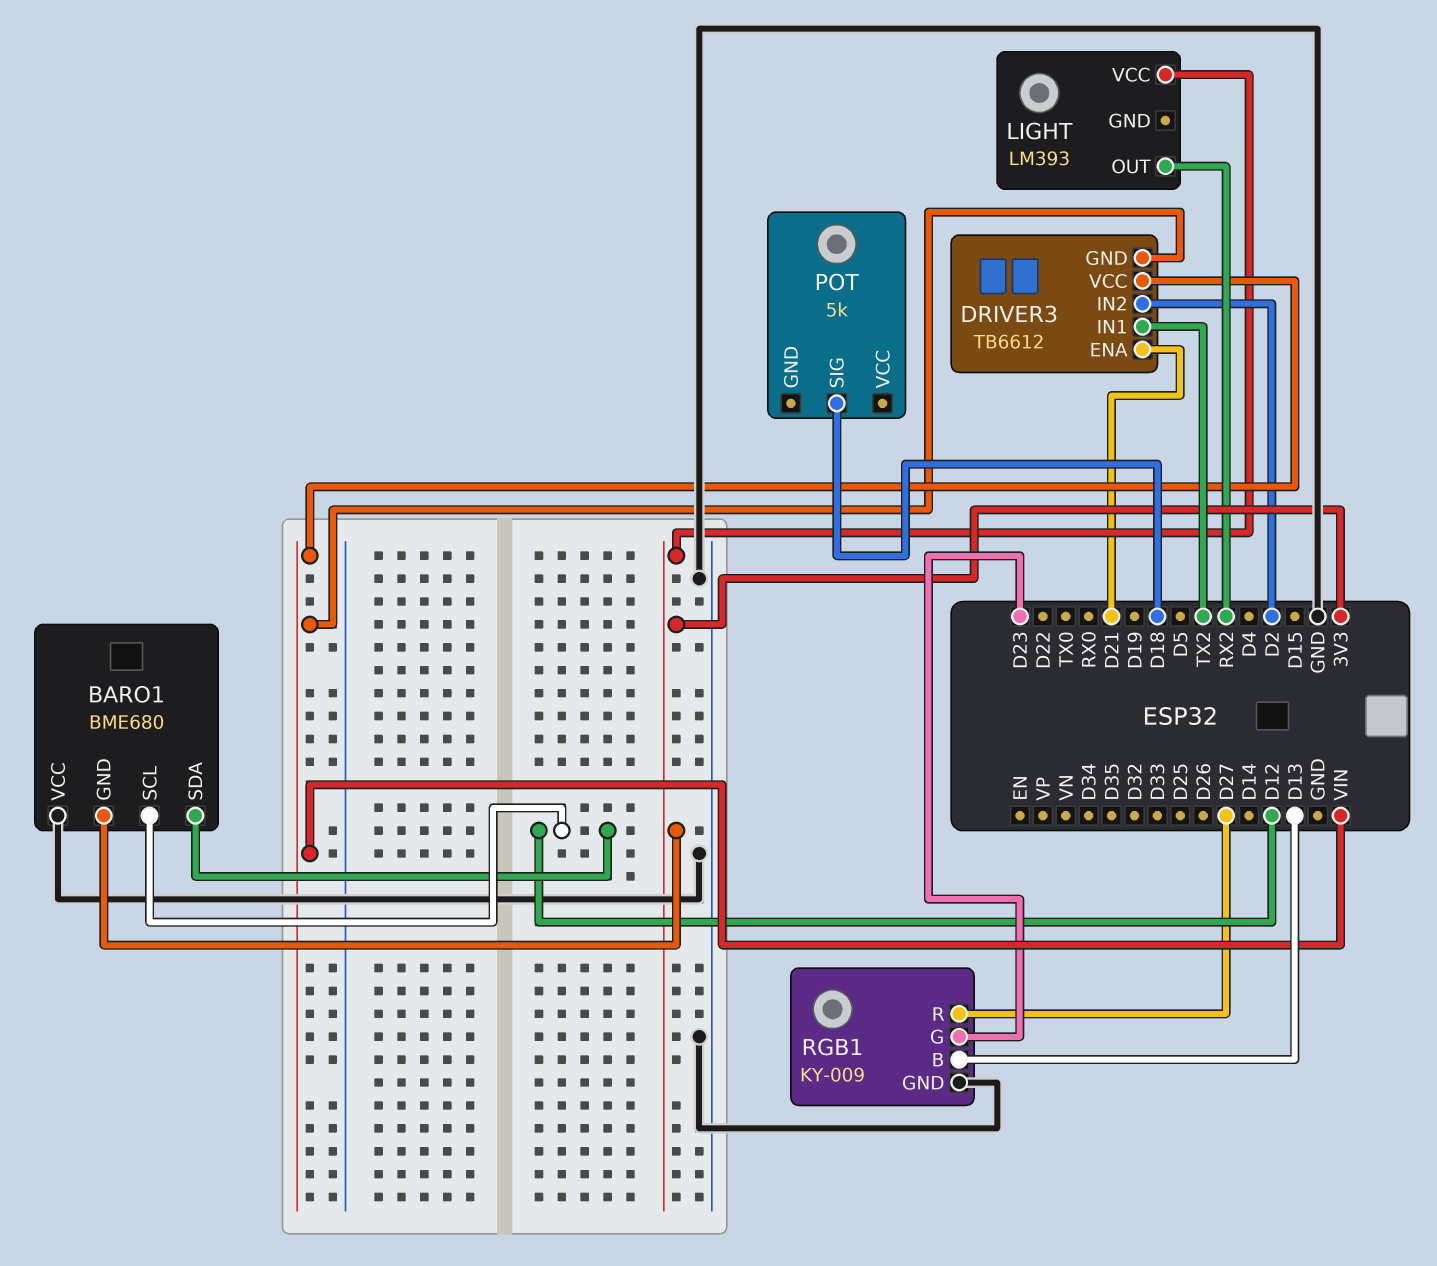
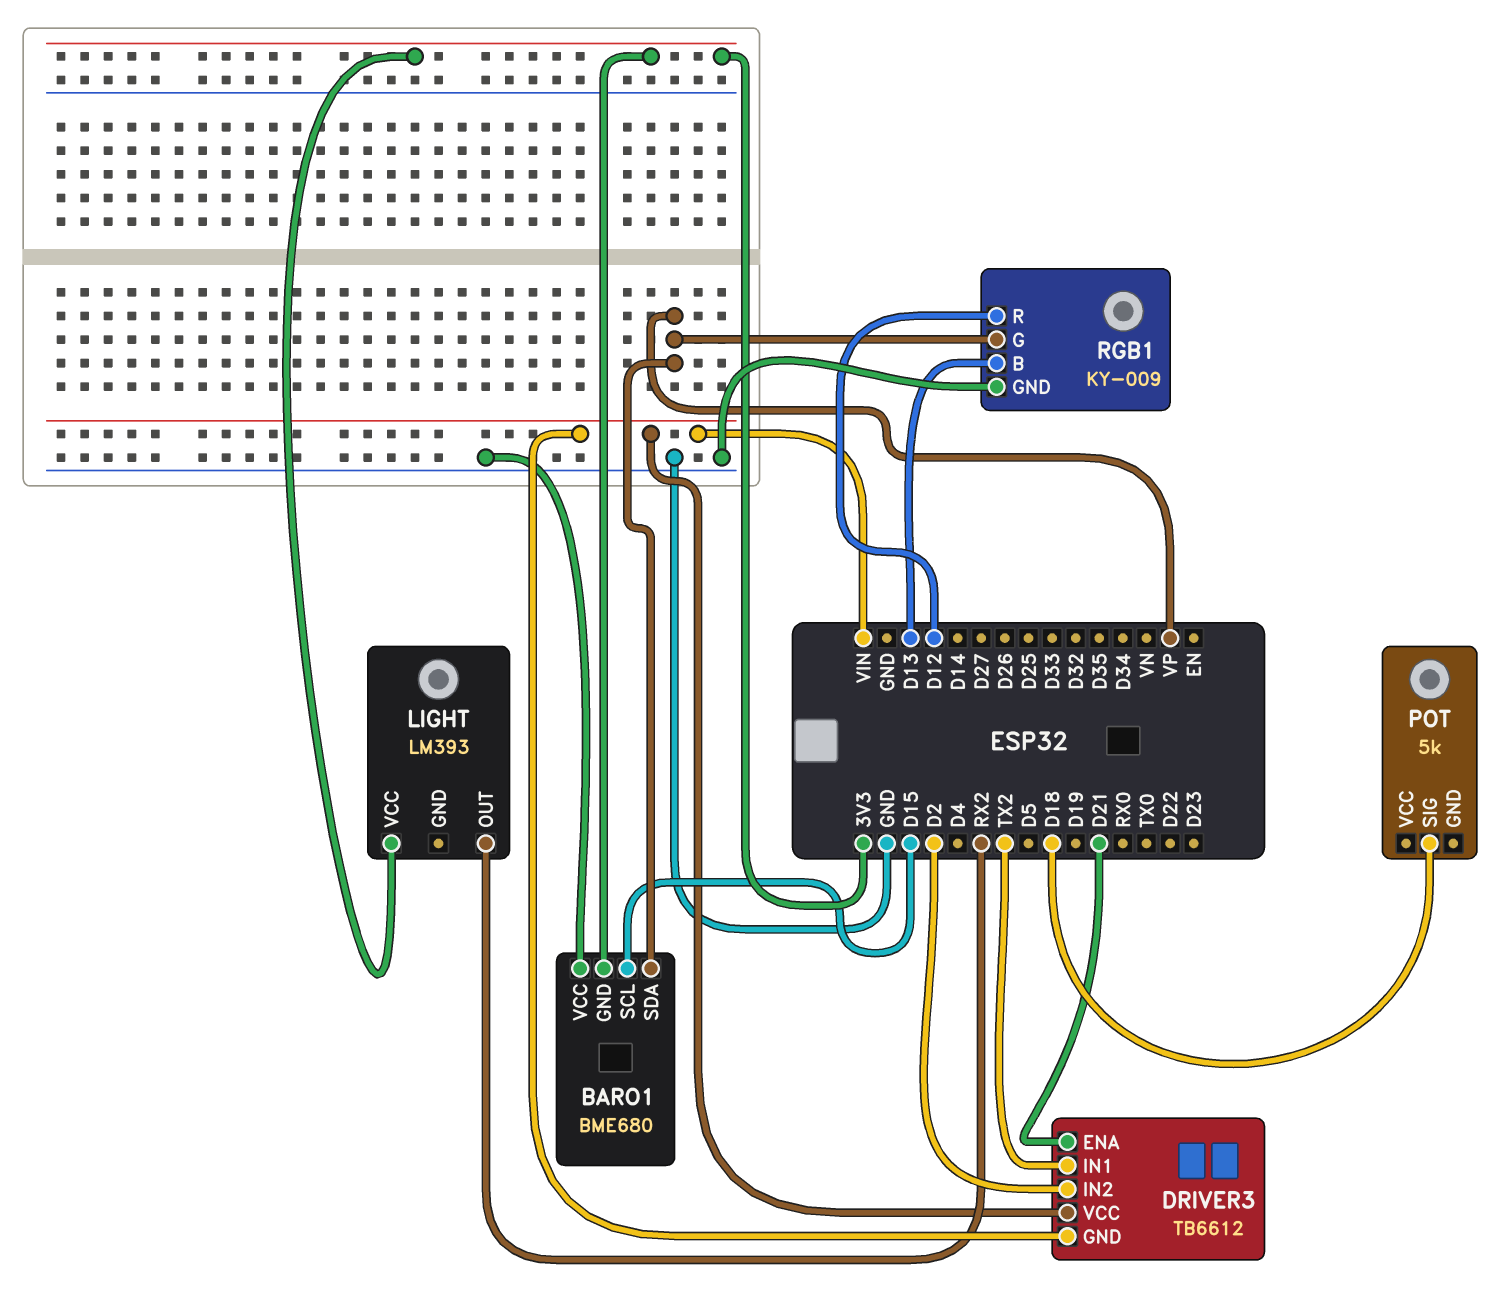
BARO1 pin SCL: D12 -> D15
BARO1 pin SDA: D12 -> VP
RGB1 pin G: D23 -> VP
RGB1 pin R: D27 -> D12

